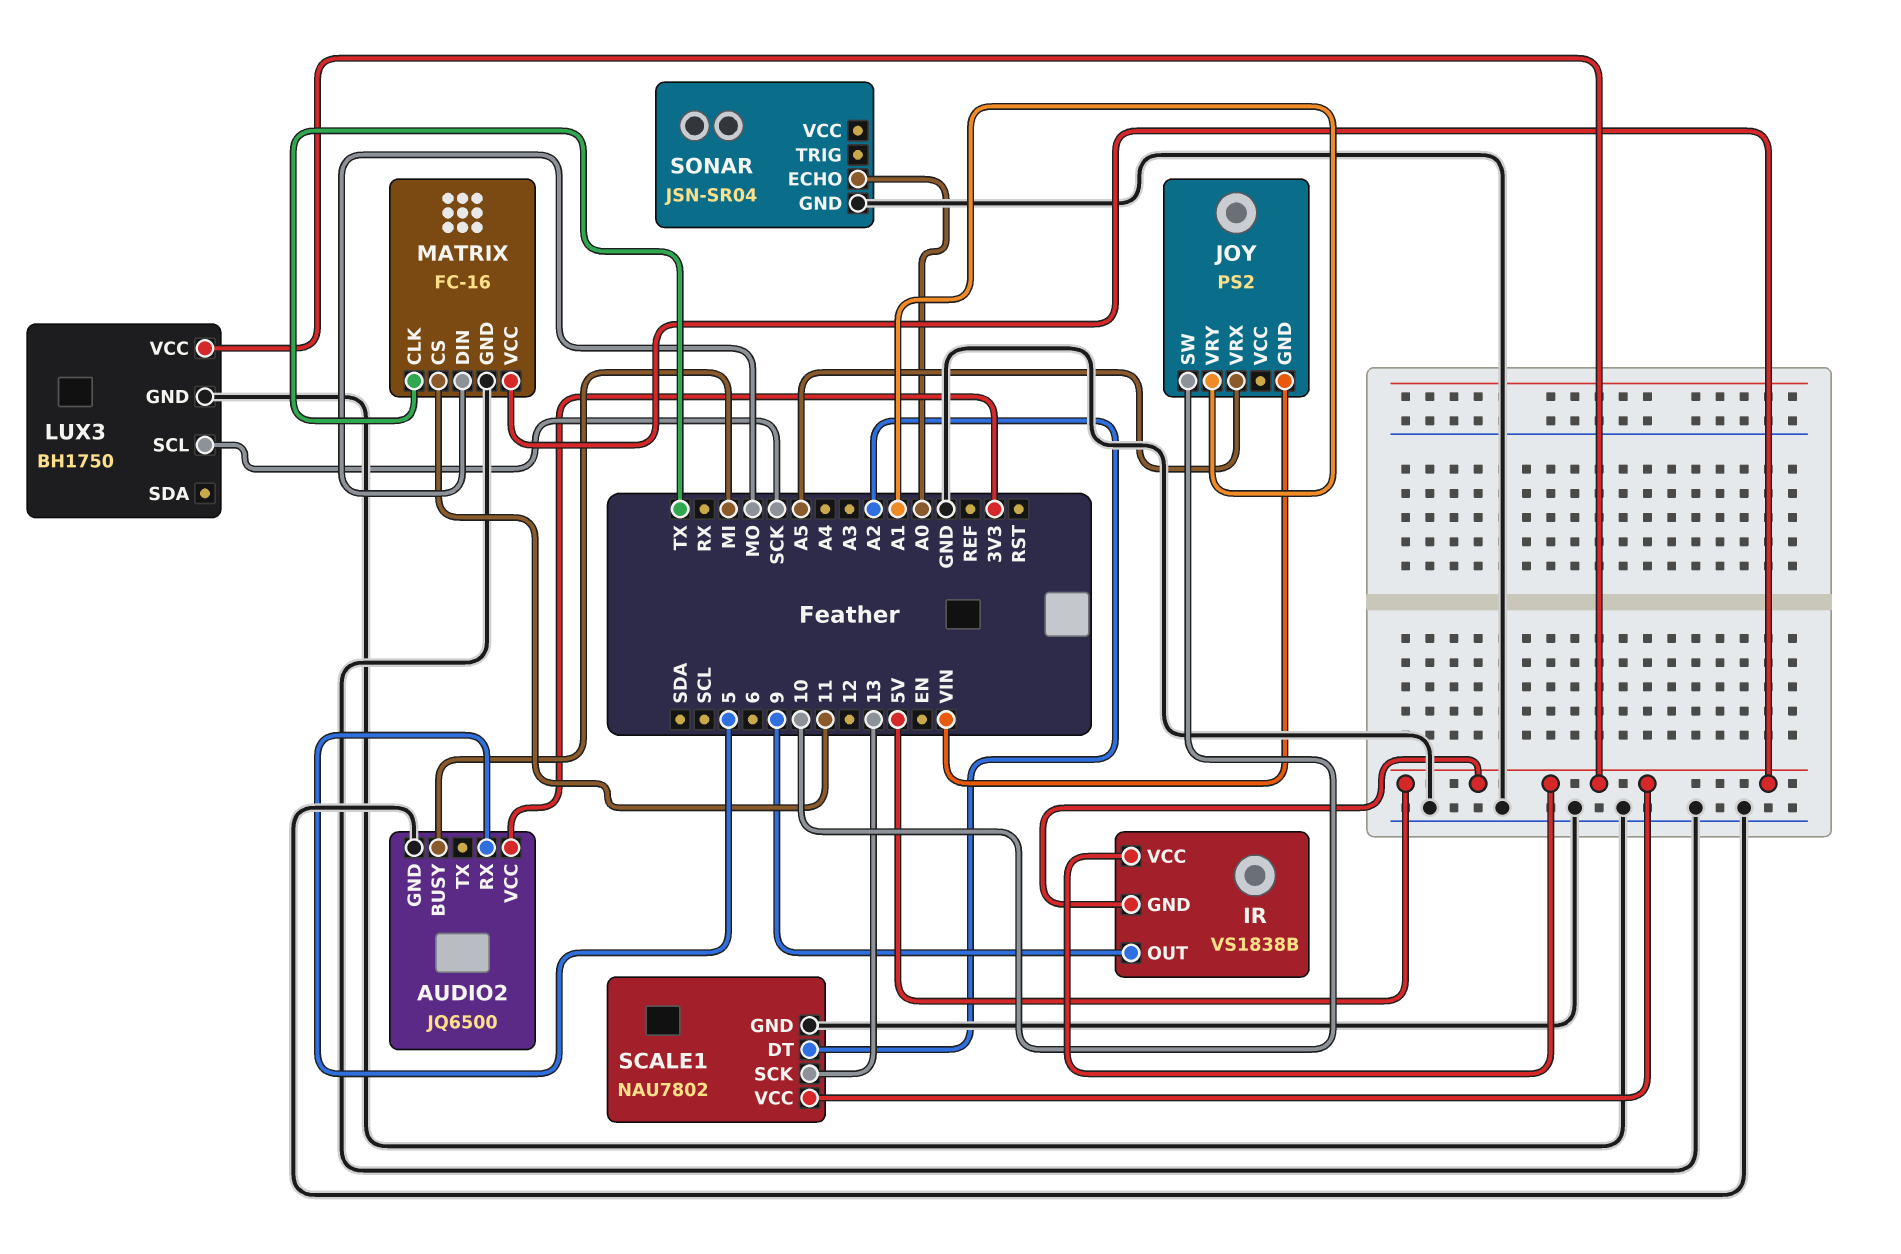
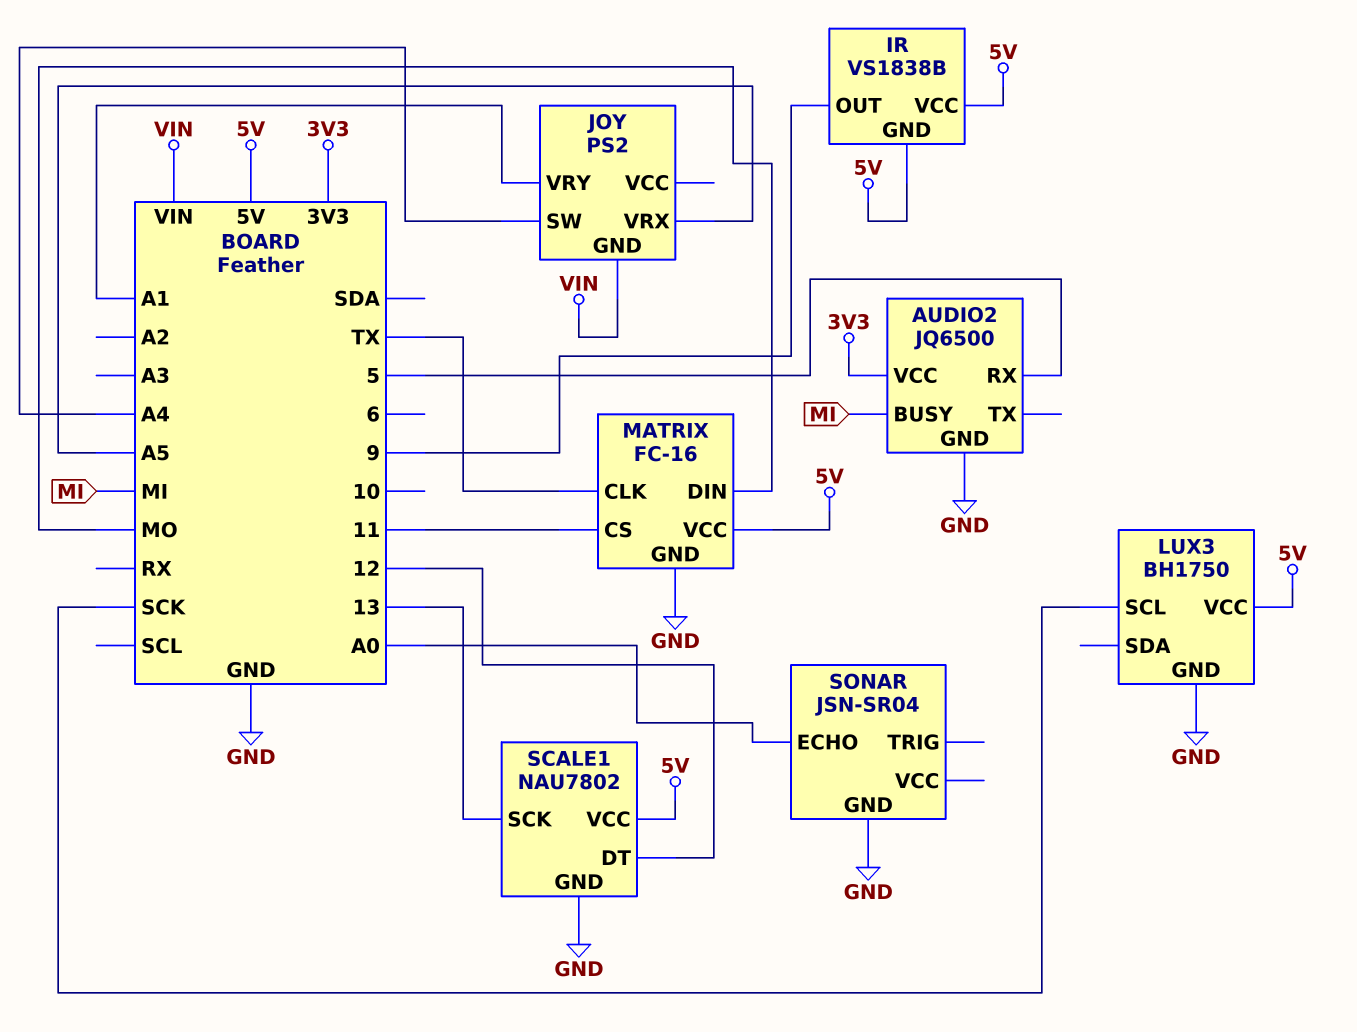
JOY pin SW: 10 -> A4
SCALE1 pin DT: A2 -> 12

